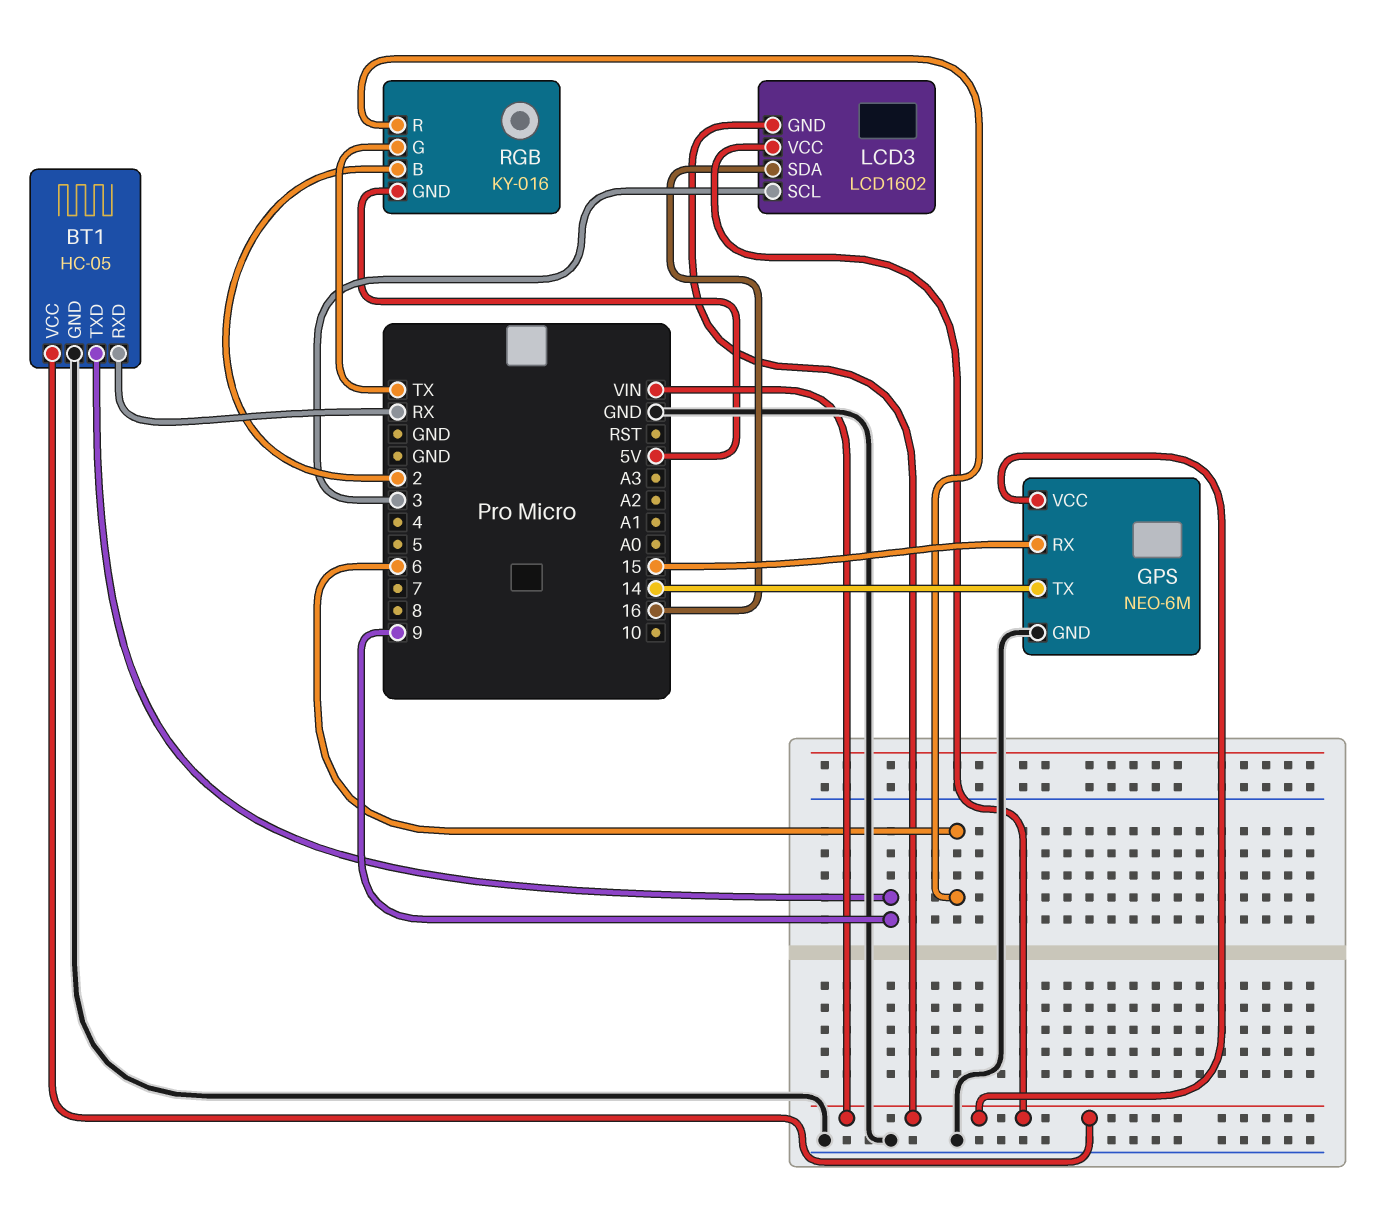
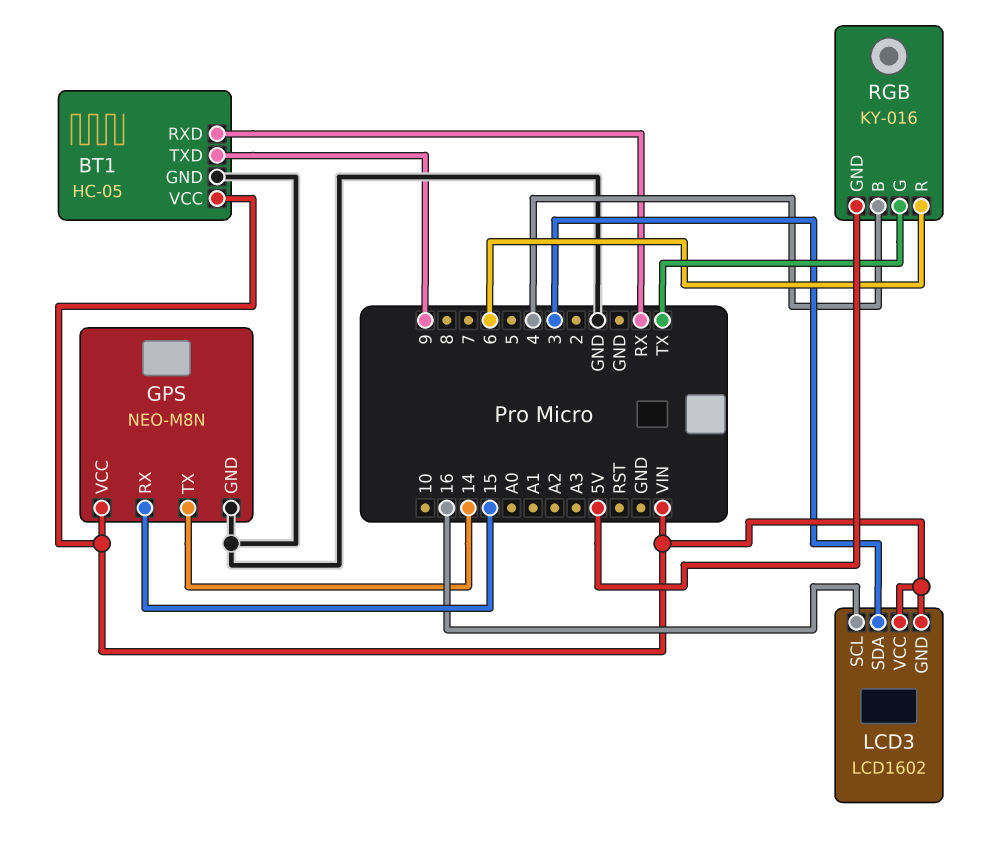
GPS: NEO-6M -> NEO-M8N
LCD3 pin SCL: 3 -> 16
LCD3 pin SDA: 16 -> 3
RGB pin B: 2 -> 4

